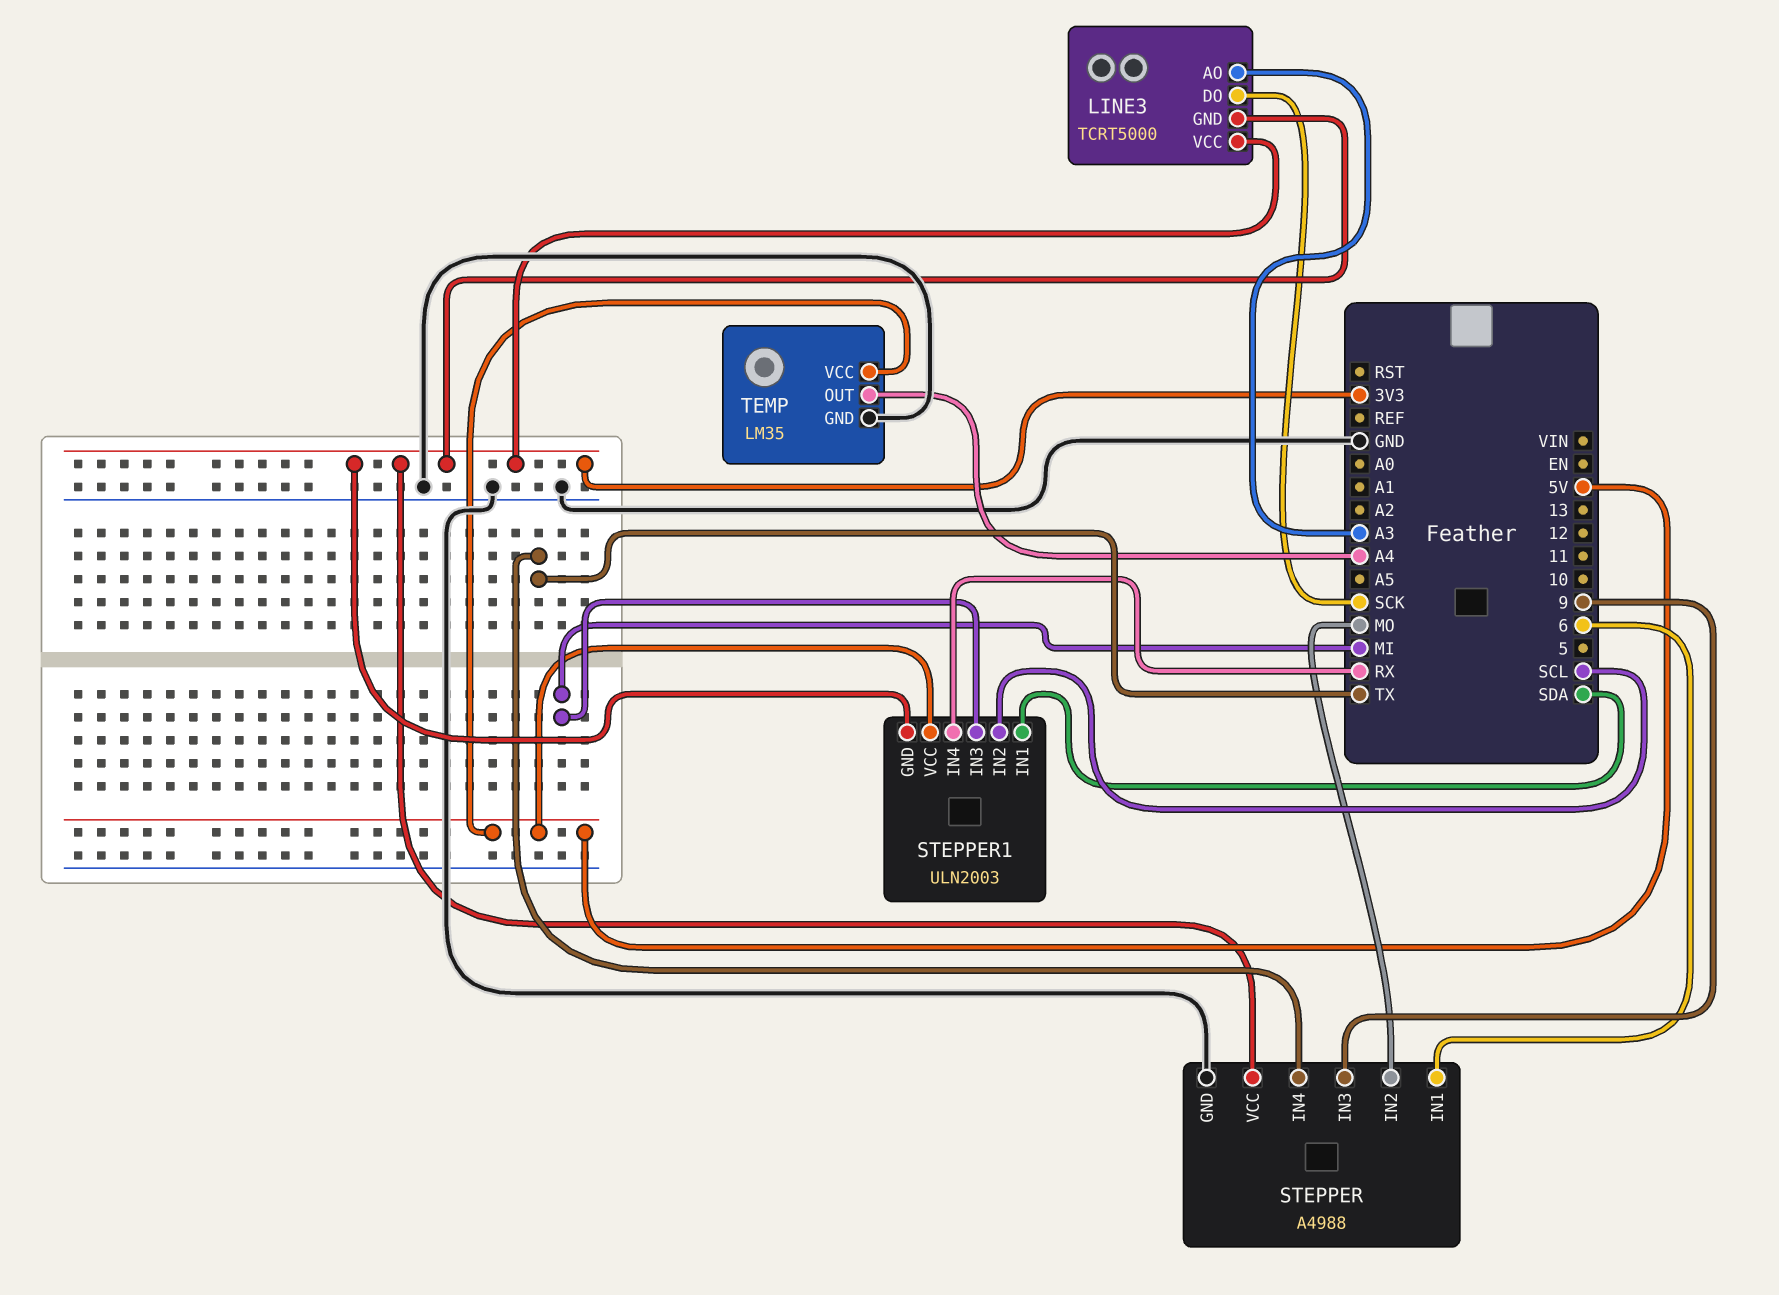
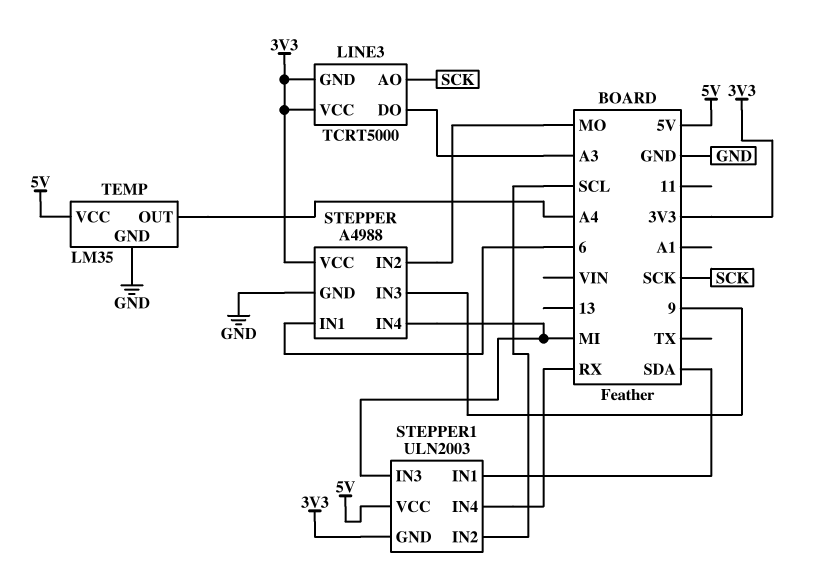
LINE3 pin AO: A3 -> SCK
LINE3 pin DO: SCK -> A3
STEPPER pin IN4: TX -> MI

